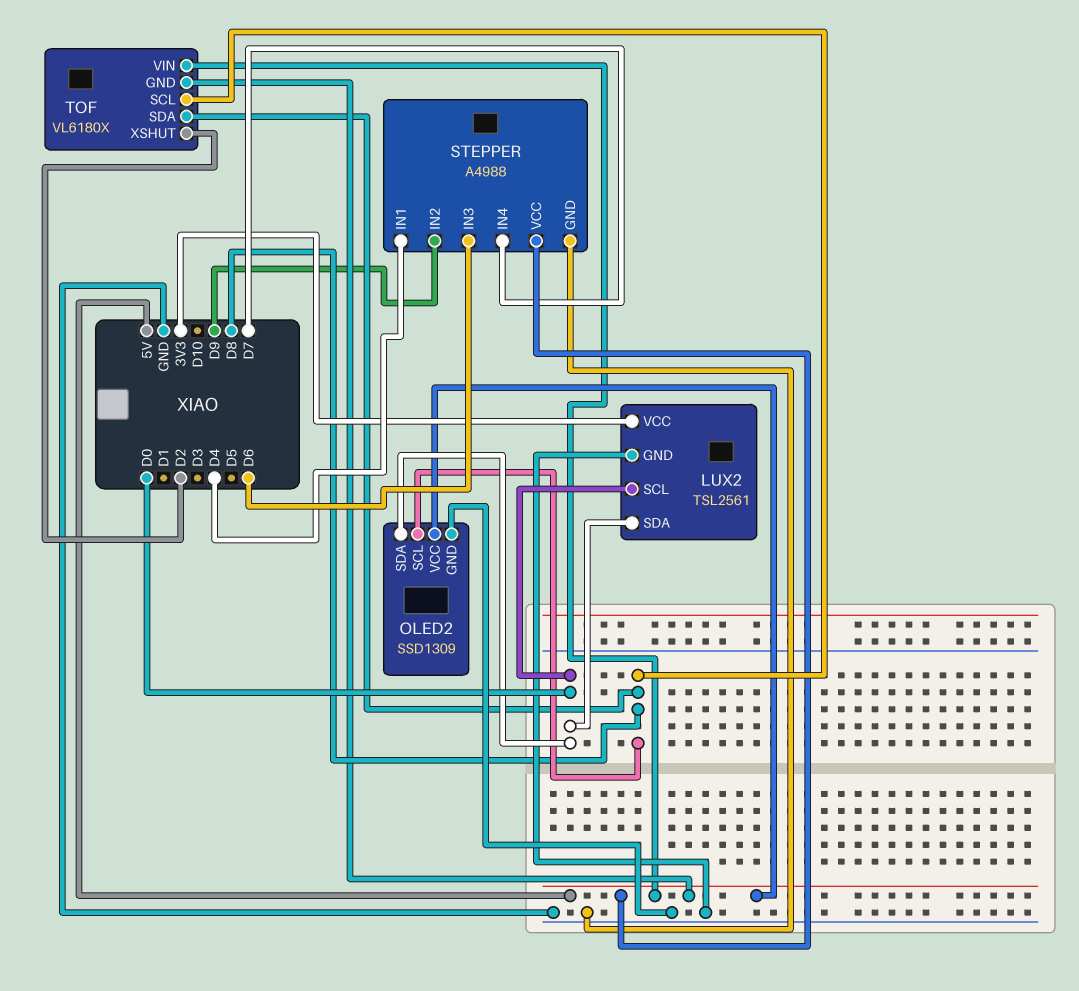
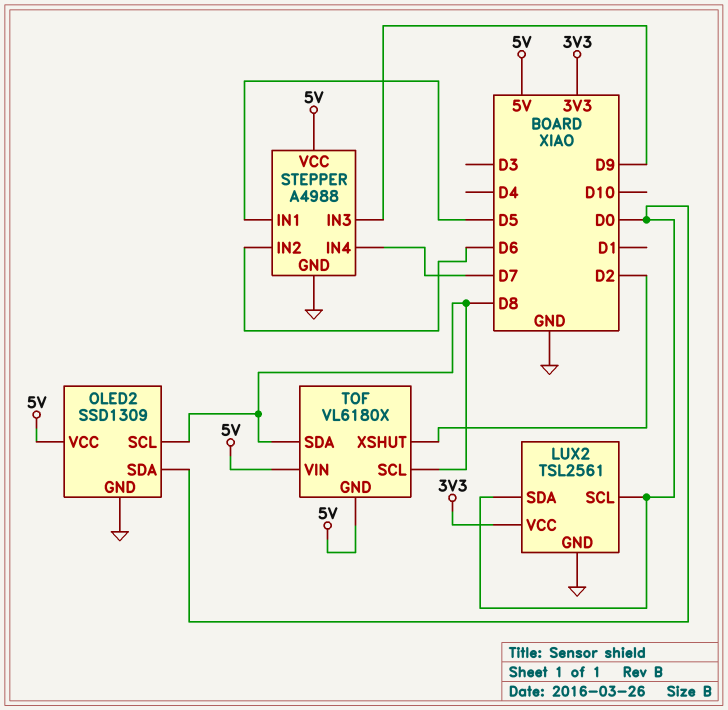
STEPPER pin IN1: D4 -> D5
STEPPER pin IN2: D9 -> D6
STEPPER pin IN3: D6 -> D9

